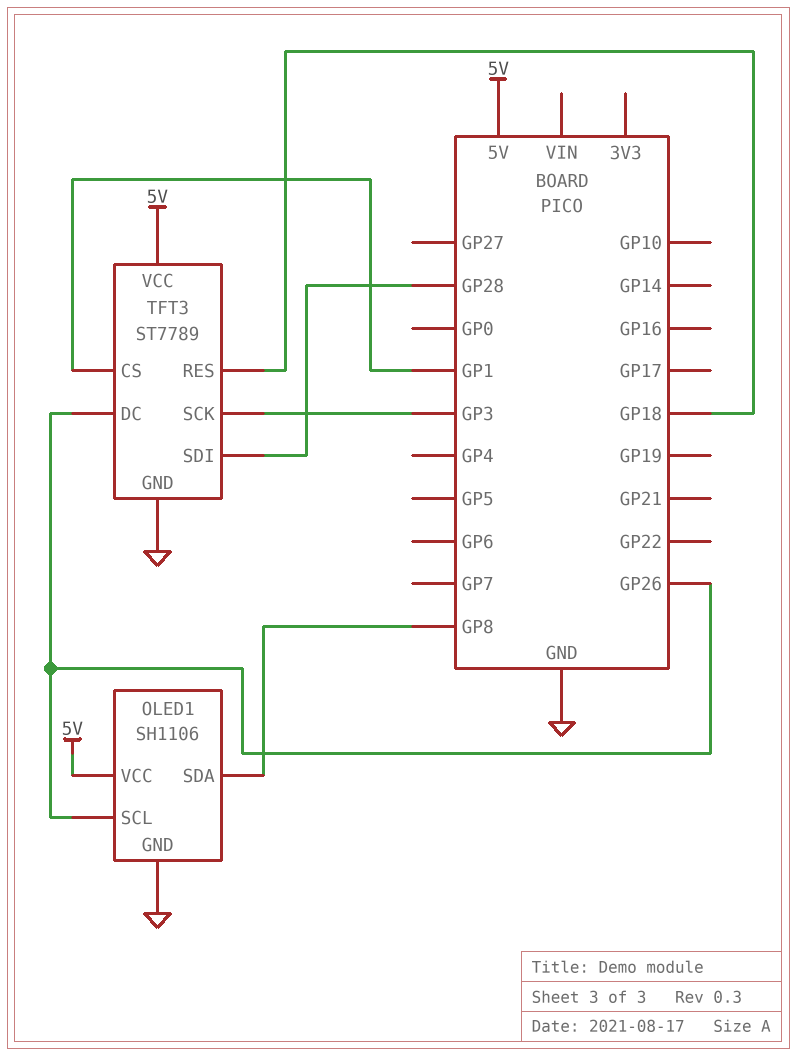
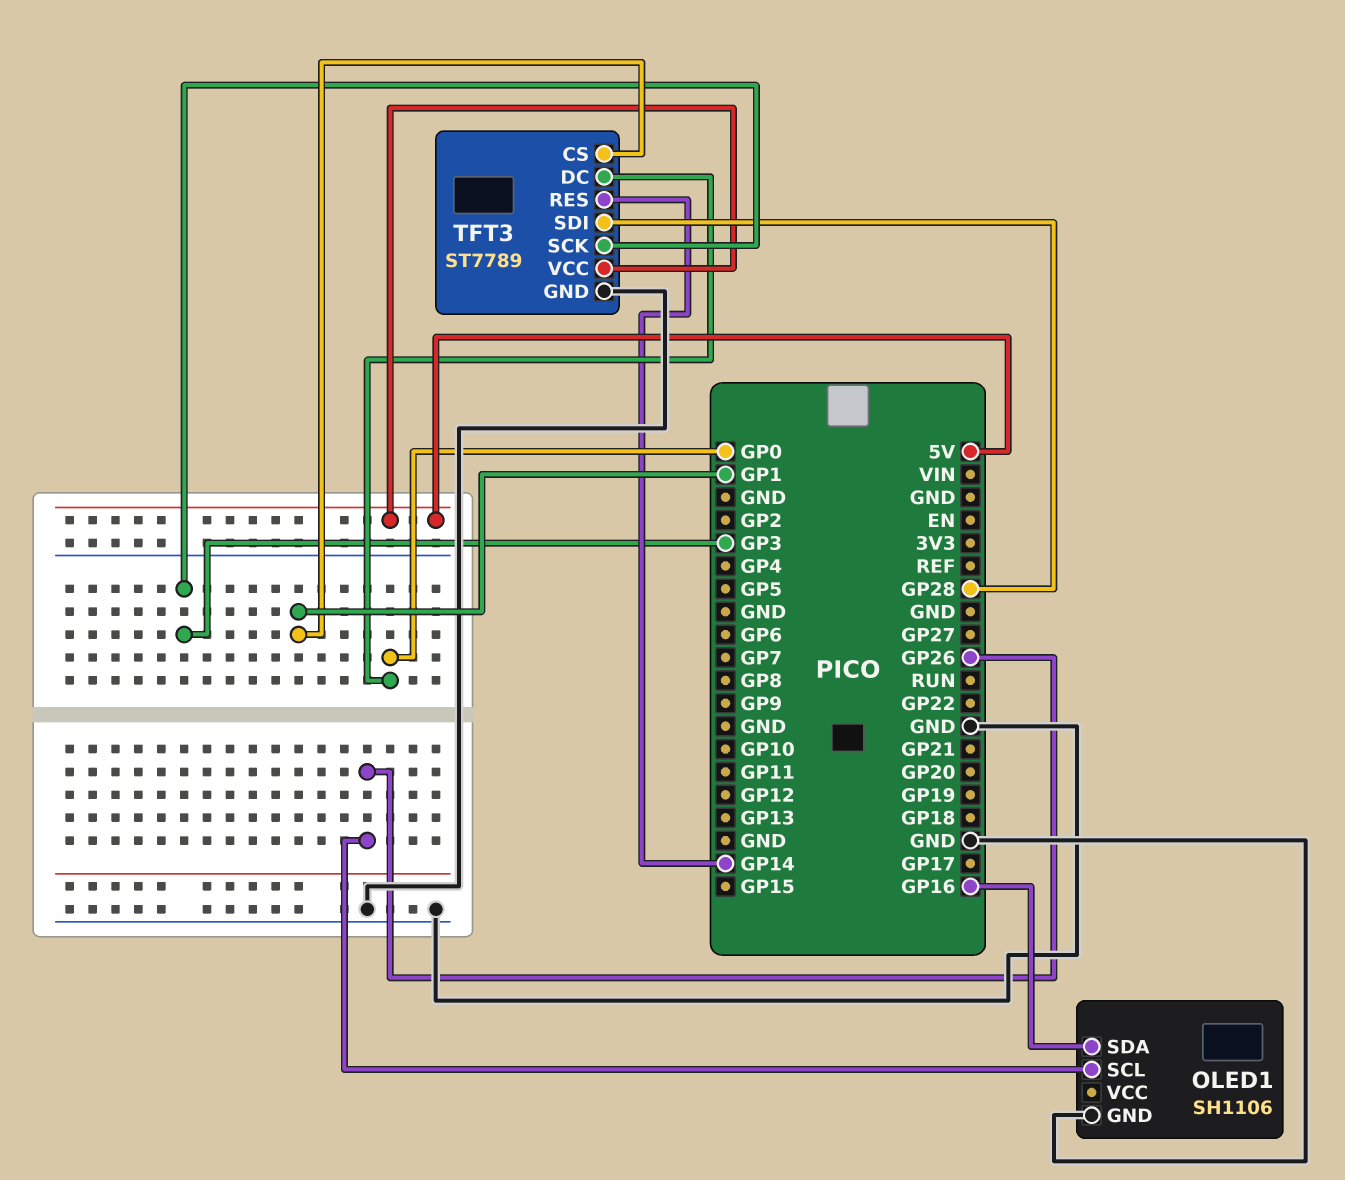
OLED1 pin SDA: GP8 -> GP16
OLED1 pin VCC: 5V -> none
TFT3 pin DC: GP26 -> GP0
TFT3 pin RES: GP18 -> GP14

